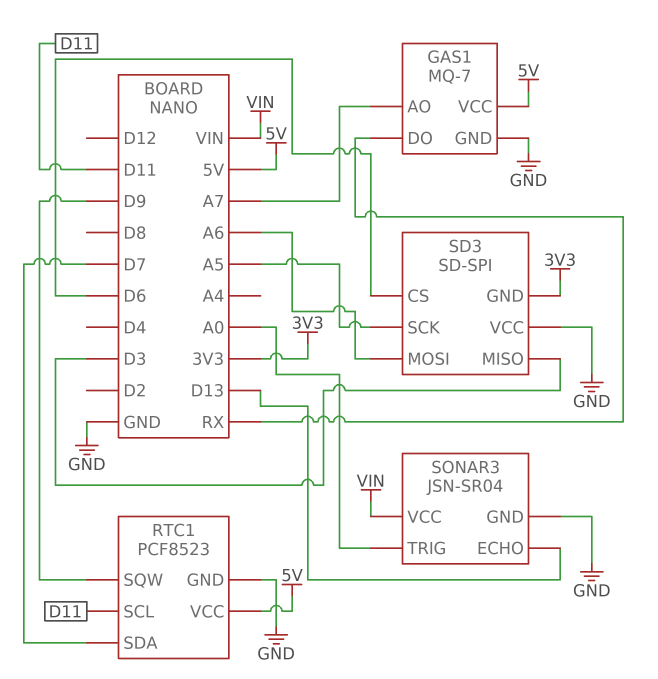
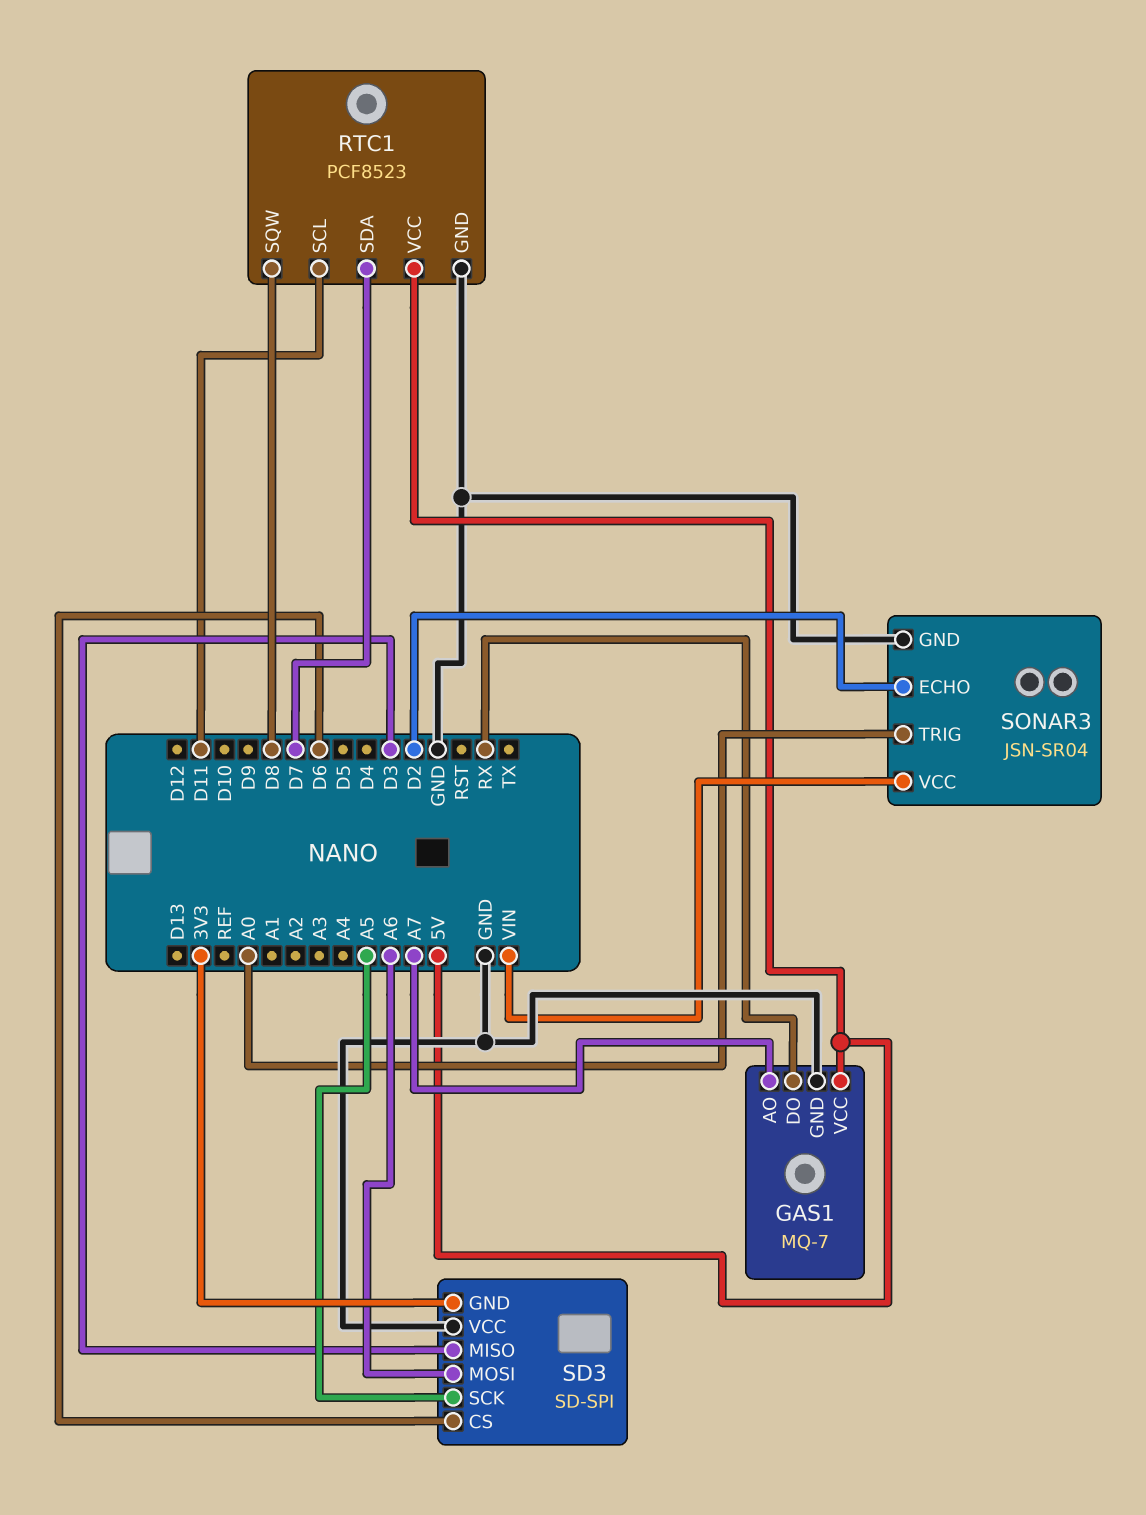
RTC1 pin SQW: D9 -> D8
SONAR3 pin ECHO: D13 -> D2

